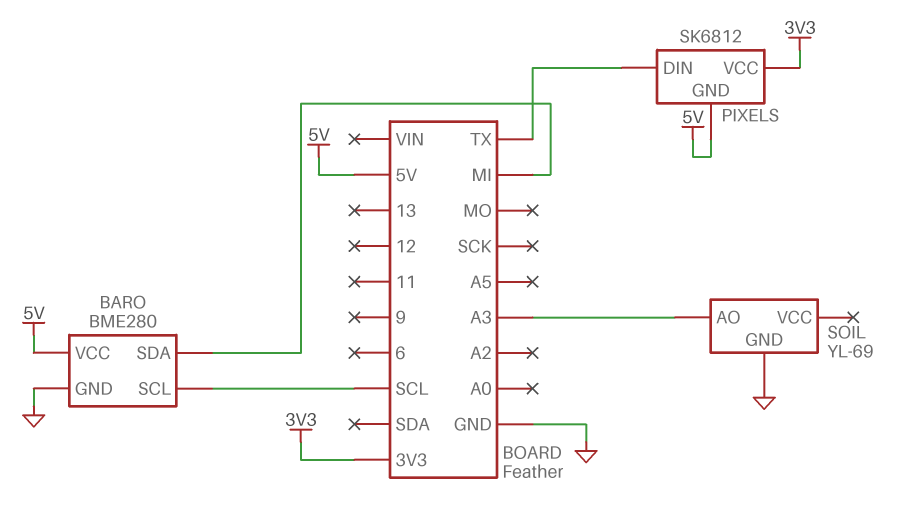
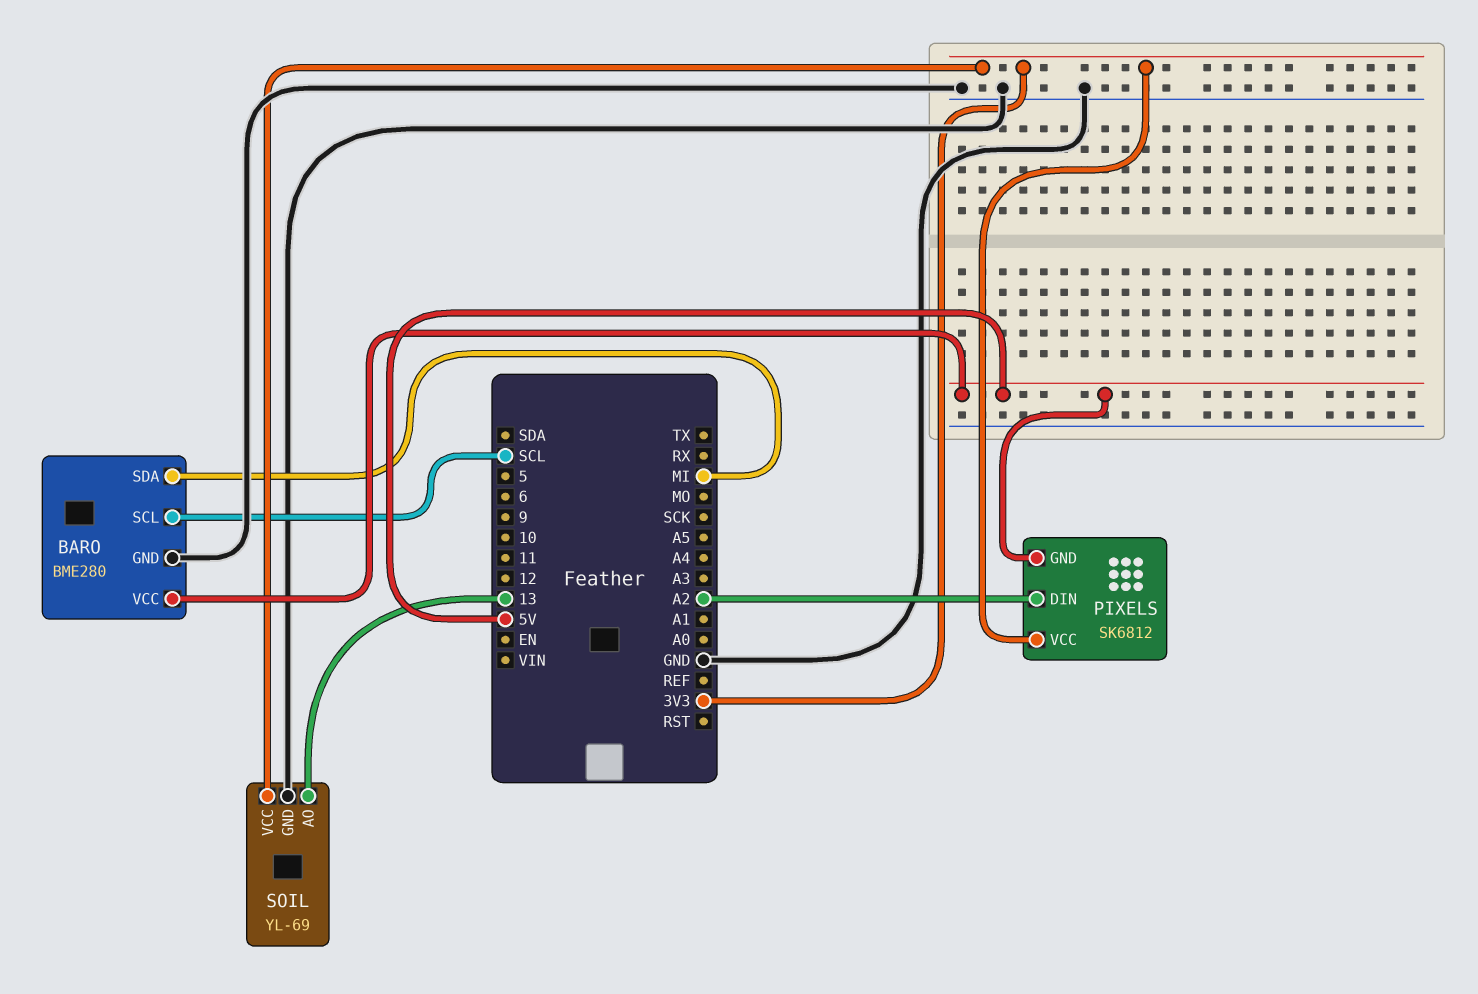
PIXELS pin DIN: TX -> A2
SOIL pin AO: A3 -> 13
SOIL pin VCC: none -> 3V3

